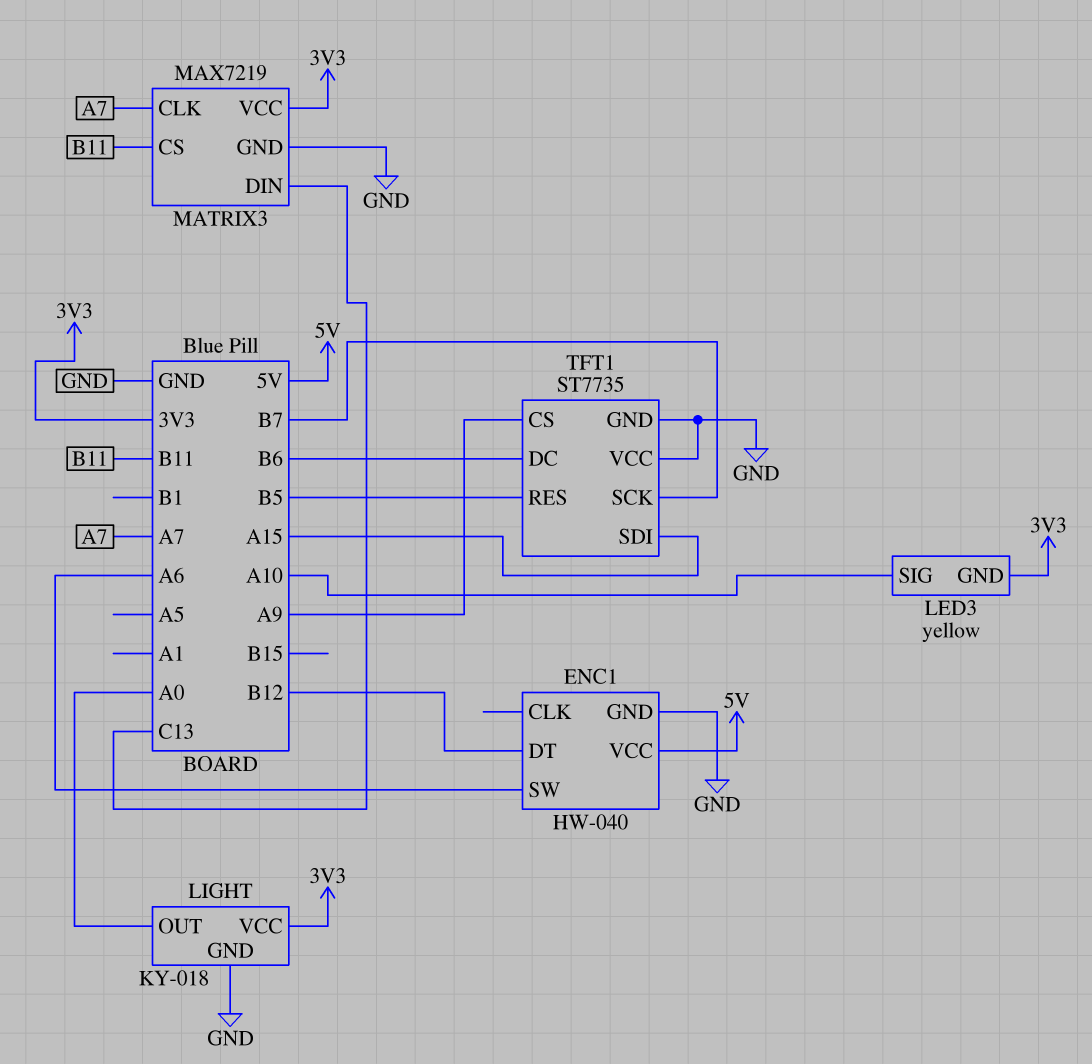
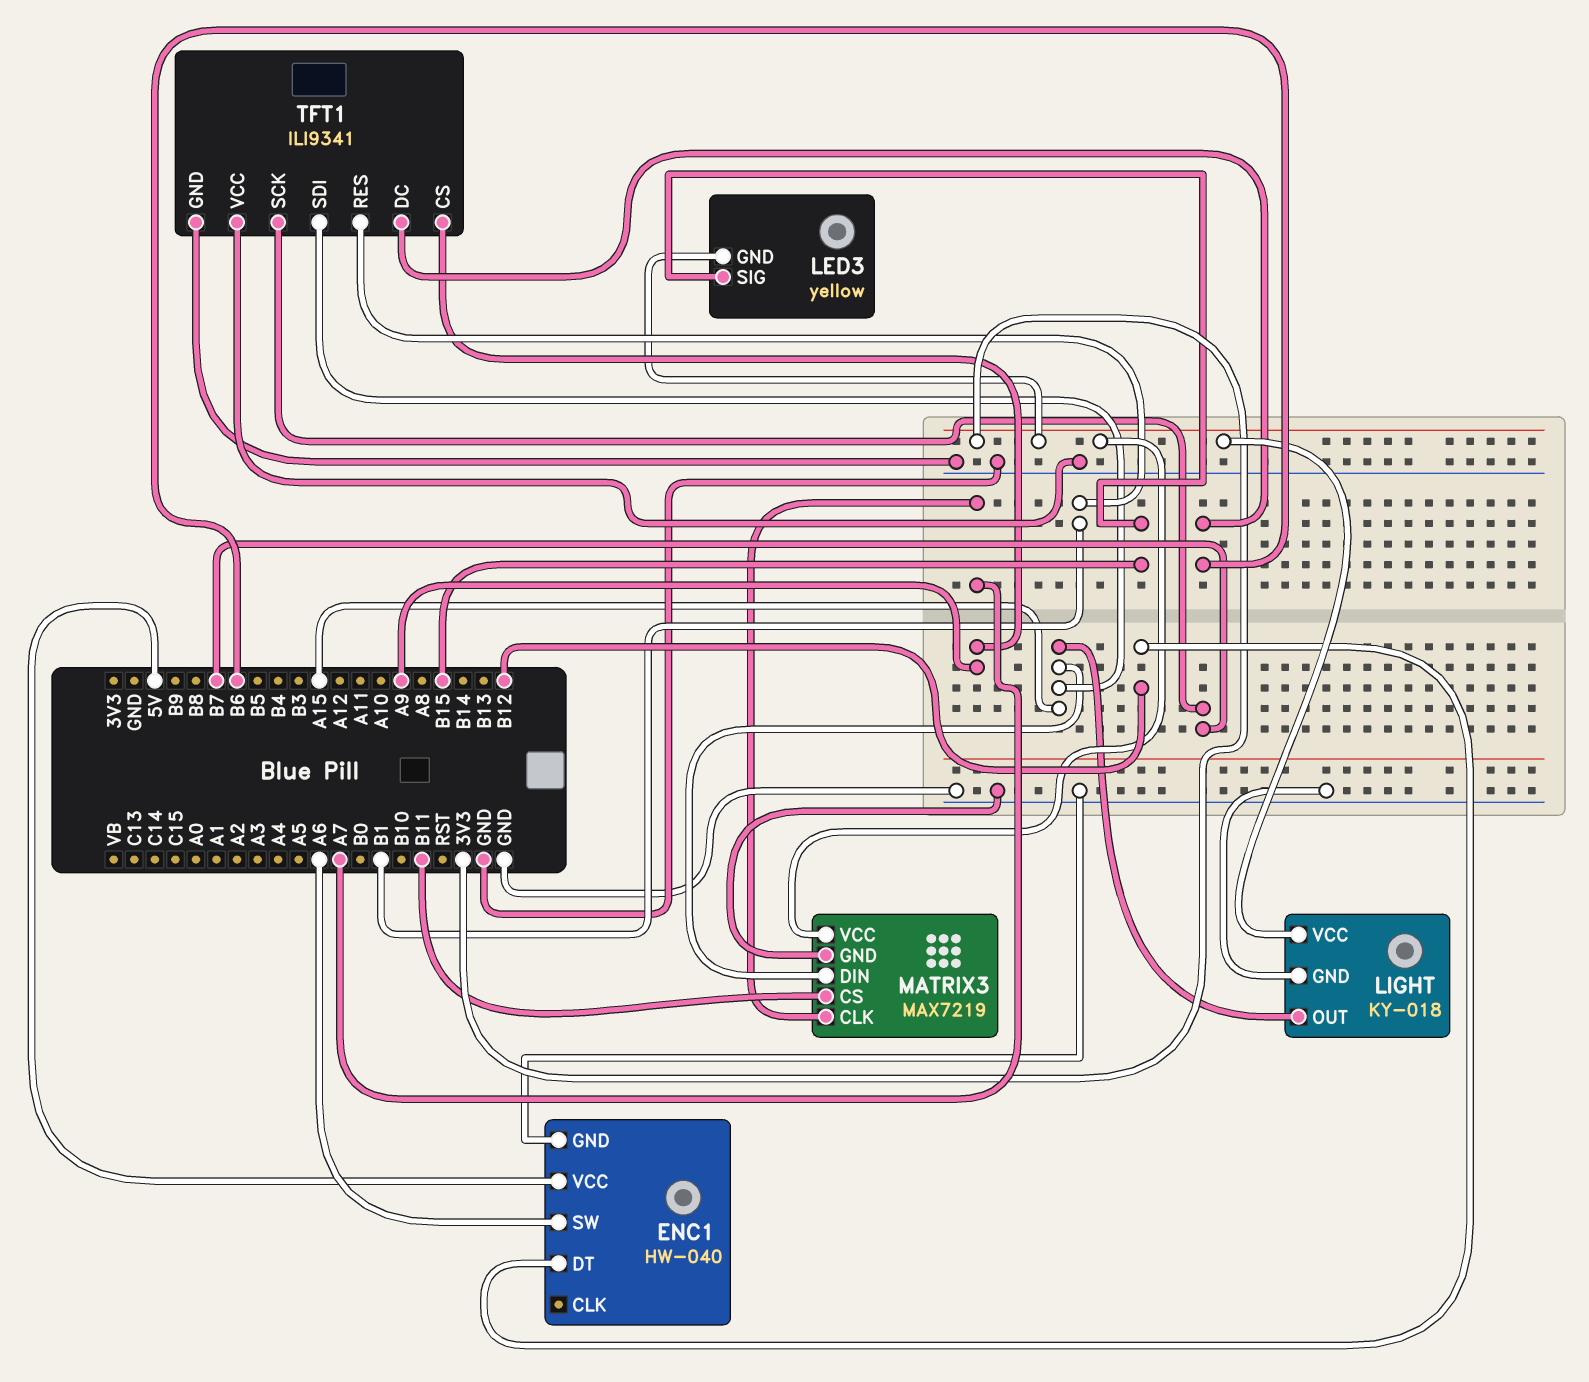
LED3 pin SIG: A10 -> B15
LIGHT pin OUT: A0 -> A15
MATRIX3 pin DIN: C13 -> A15
TFT1: ST7735 -> ILI9341
TFT1 pin RES: B5 -> B1

